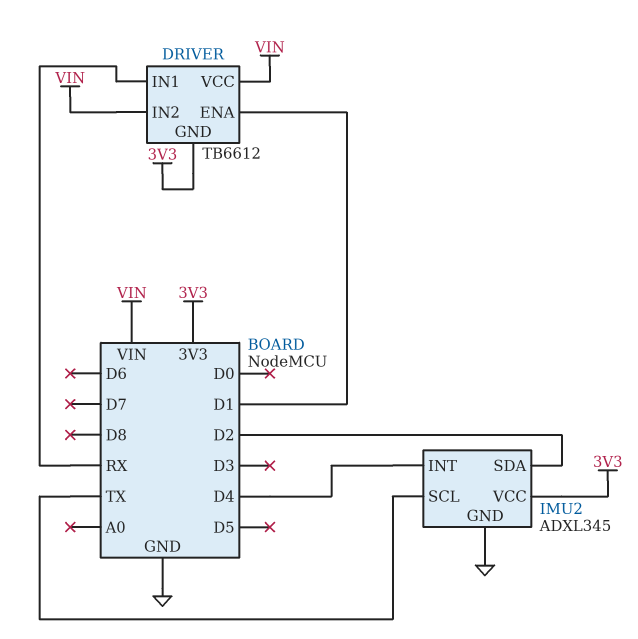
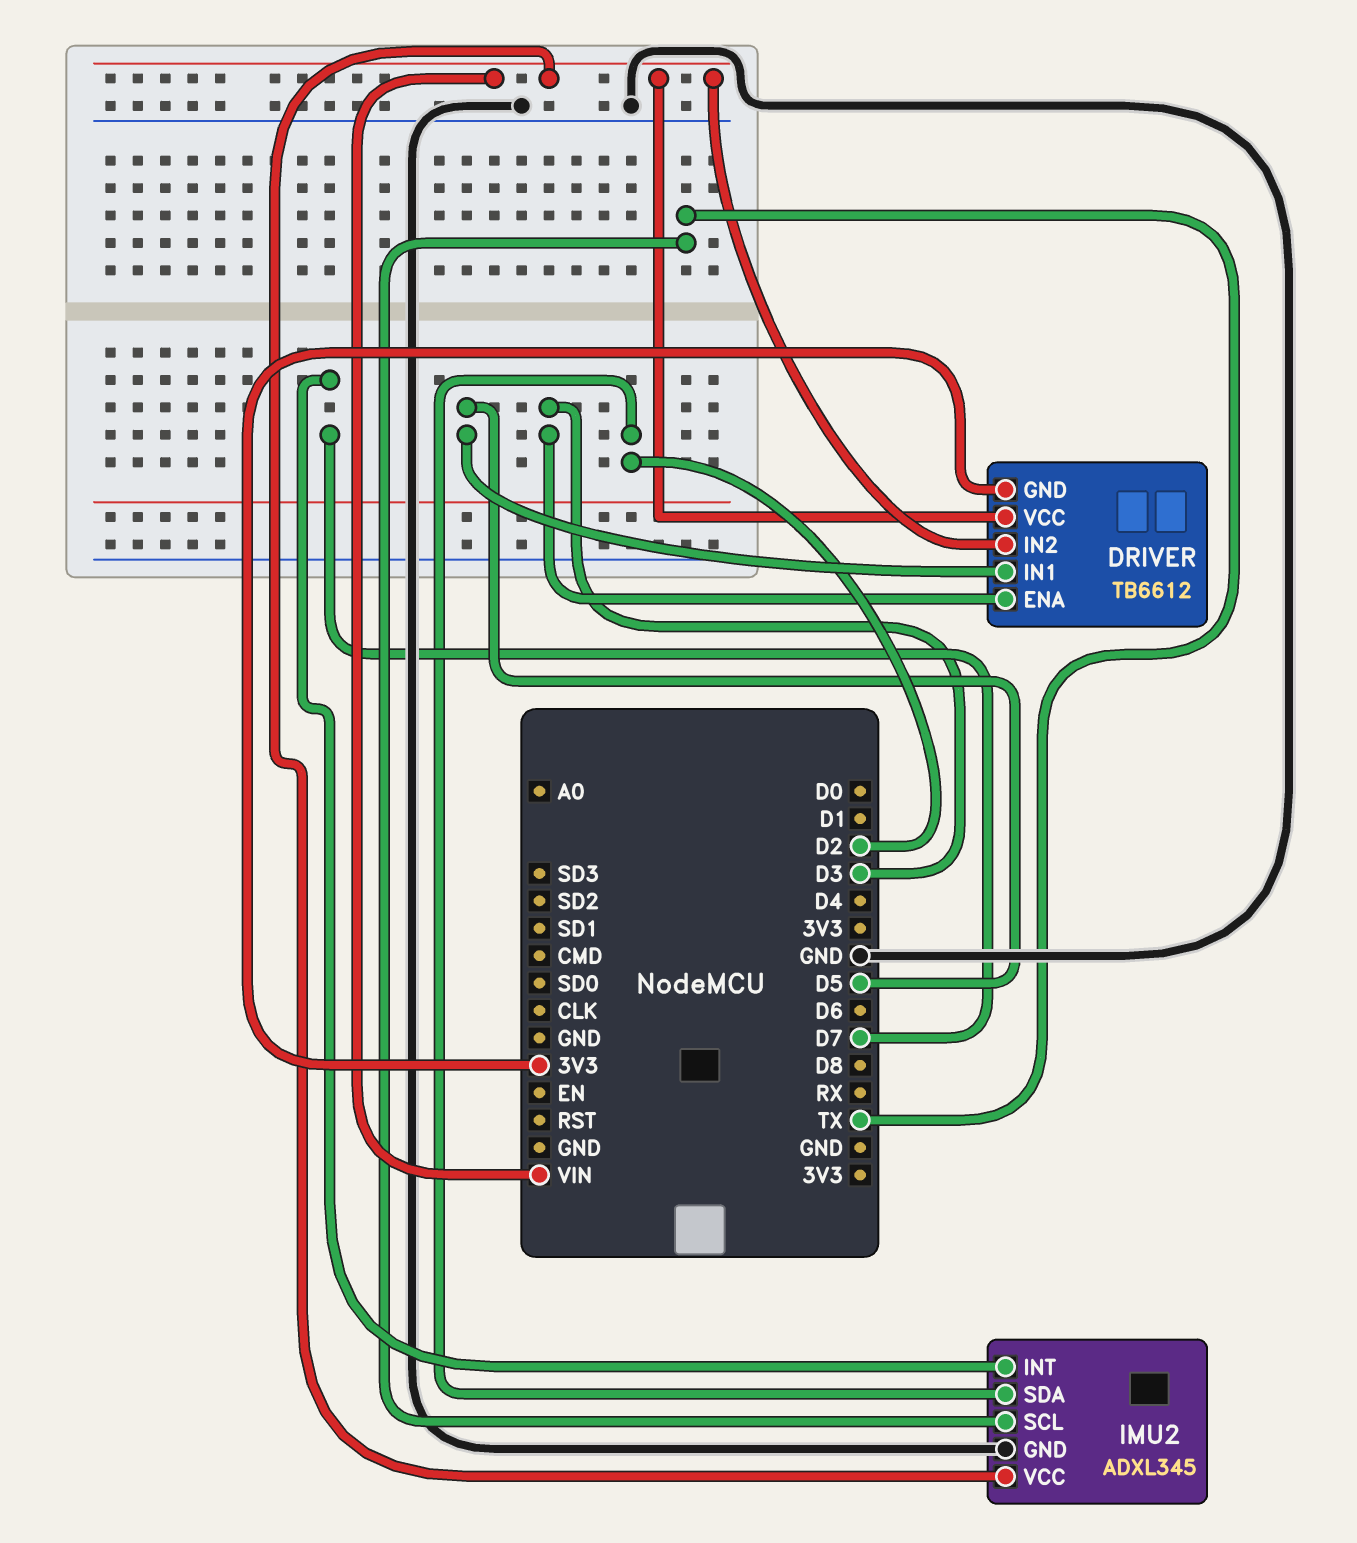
DRIVER pin ENA: D1 -> D3
DRIVER pin IN1: RX -> D5
IMU2 pin INT: D4 -> D7
IMU2 pin VCC: 3V3 -> VIN

